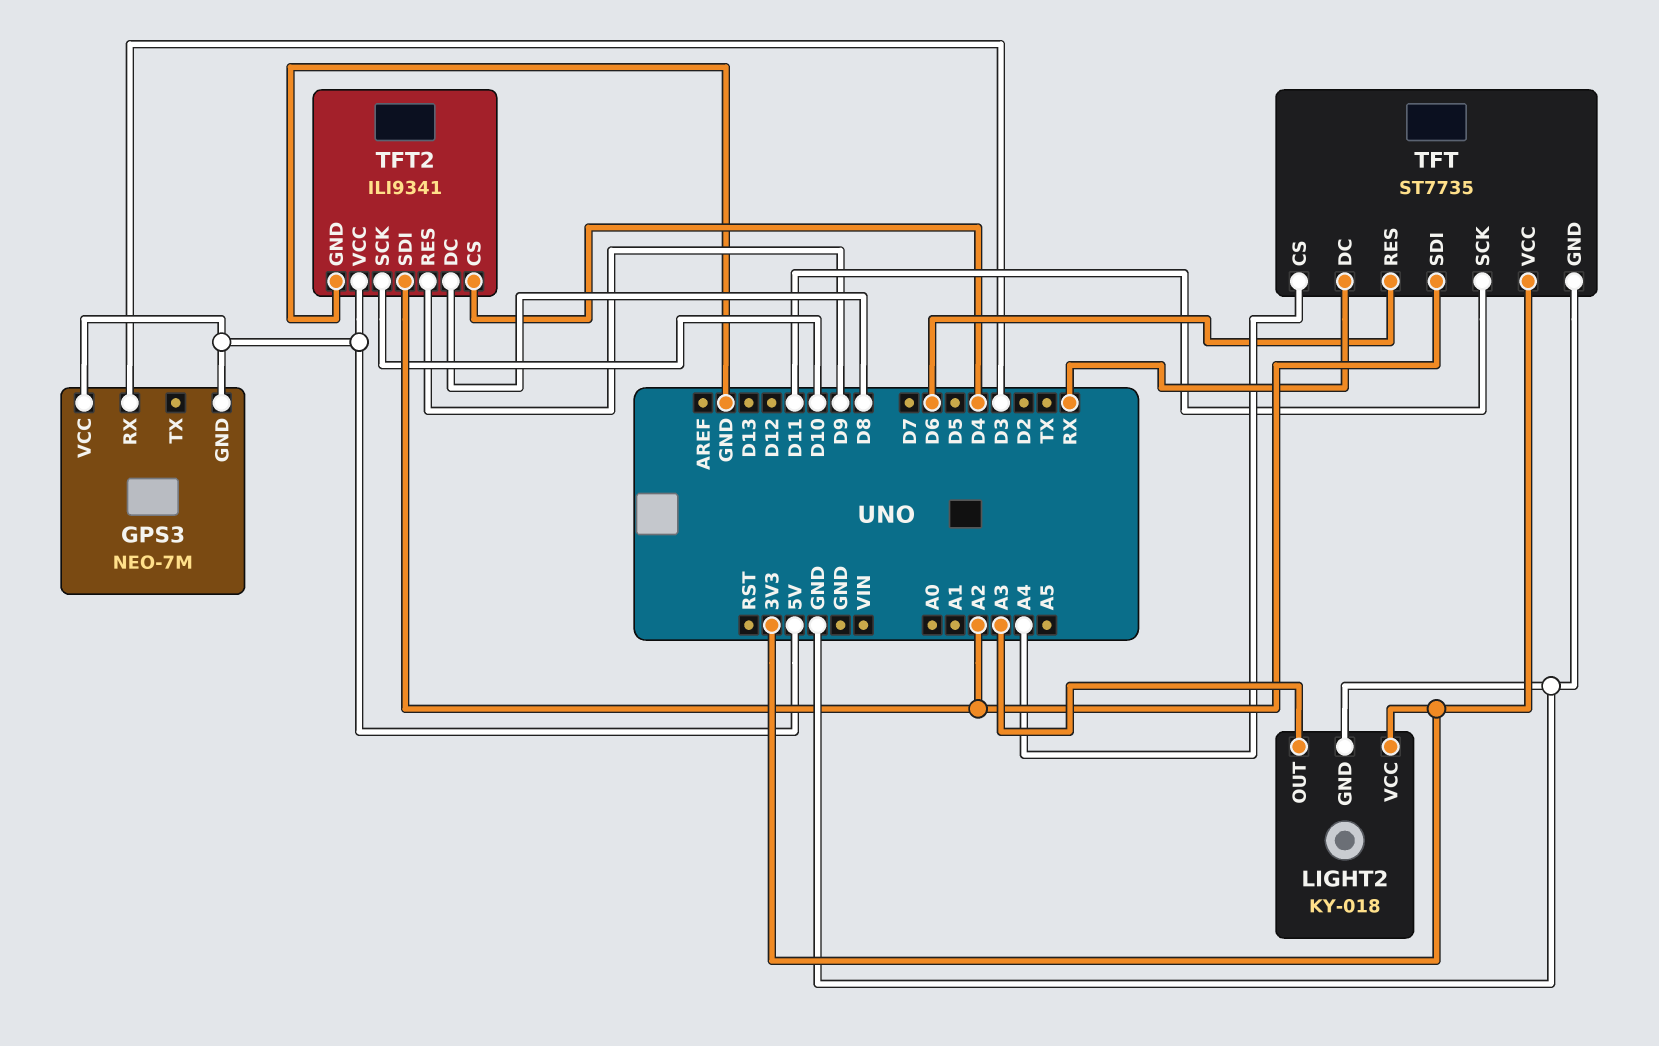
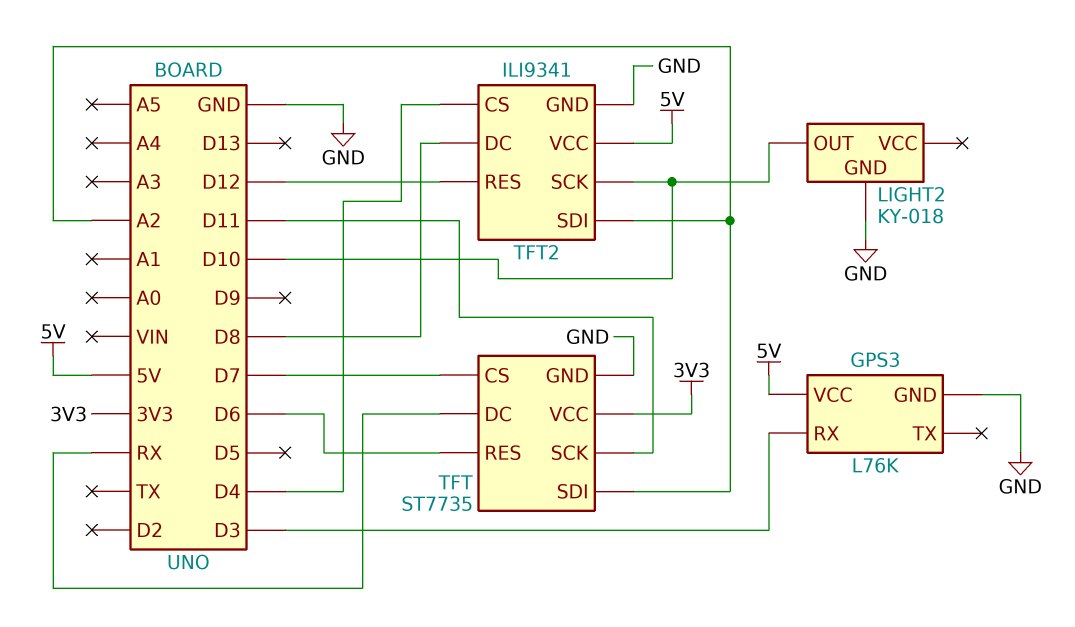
GPS3: NEO-7M -> L76K
GPS3 pin GND: 5V -> GND
LIGHT2 pin OUT: A3 -> D10
LIGHT2 pin VCC: 3V3 -> none
TFT pin CS: A4 -> D7
TFT2 pin RES: D9 -> D12

